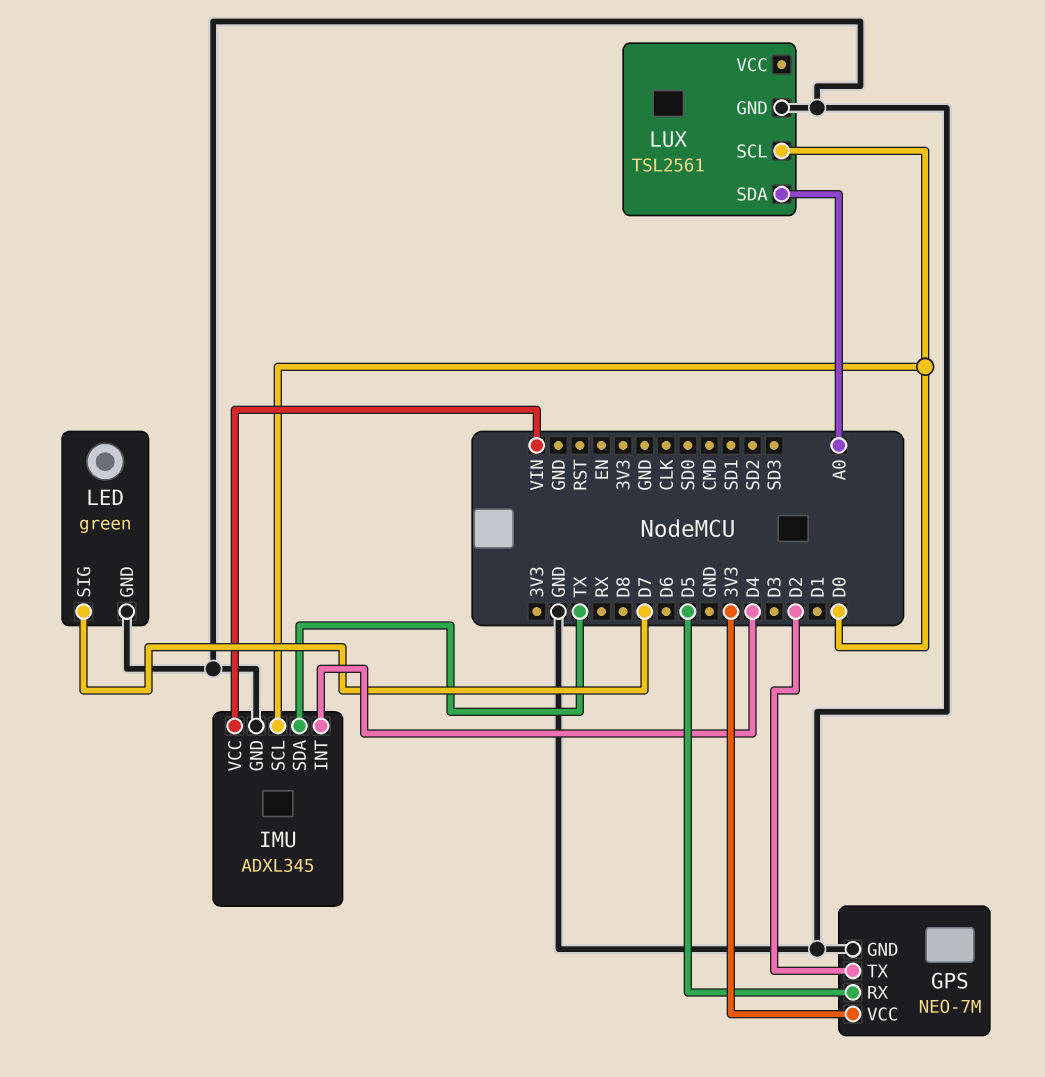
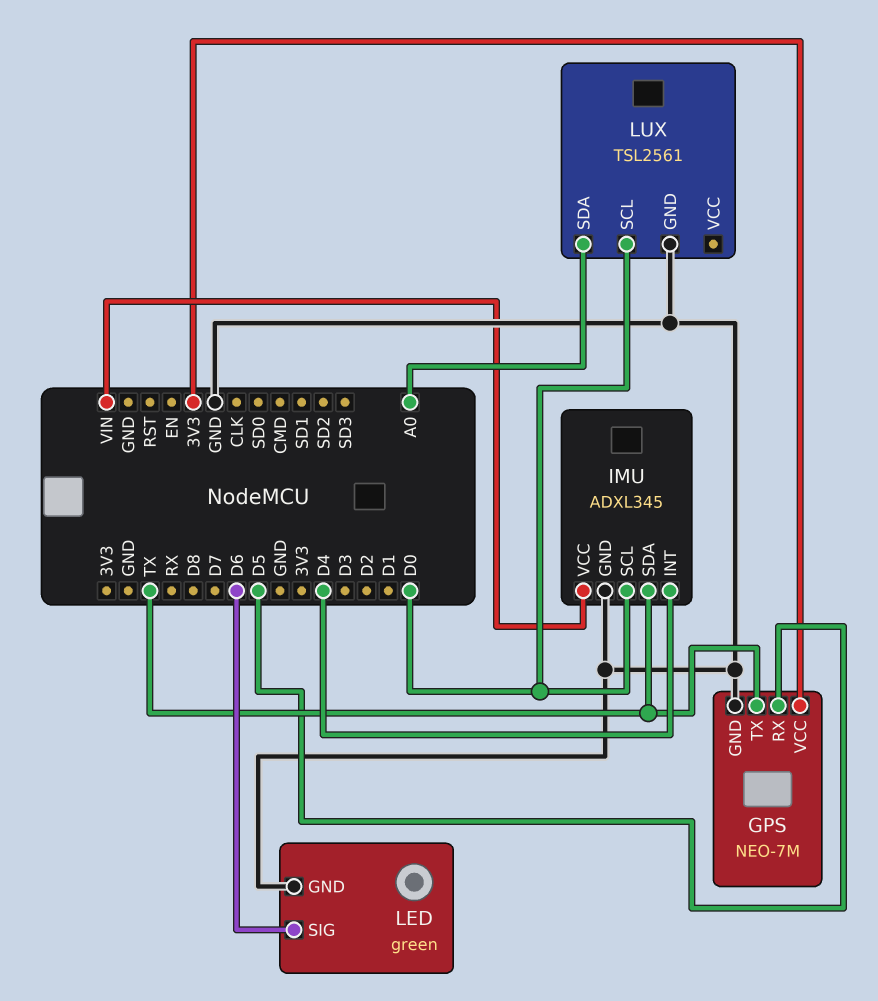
GPS pin TX: D2 -> TX
LED pin SIG: D7 -> D6

